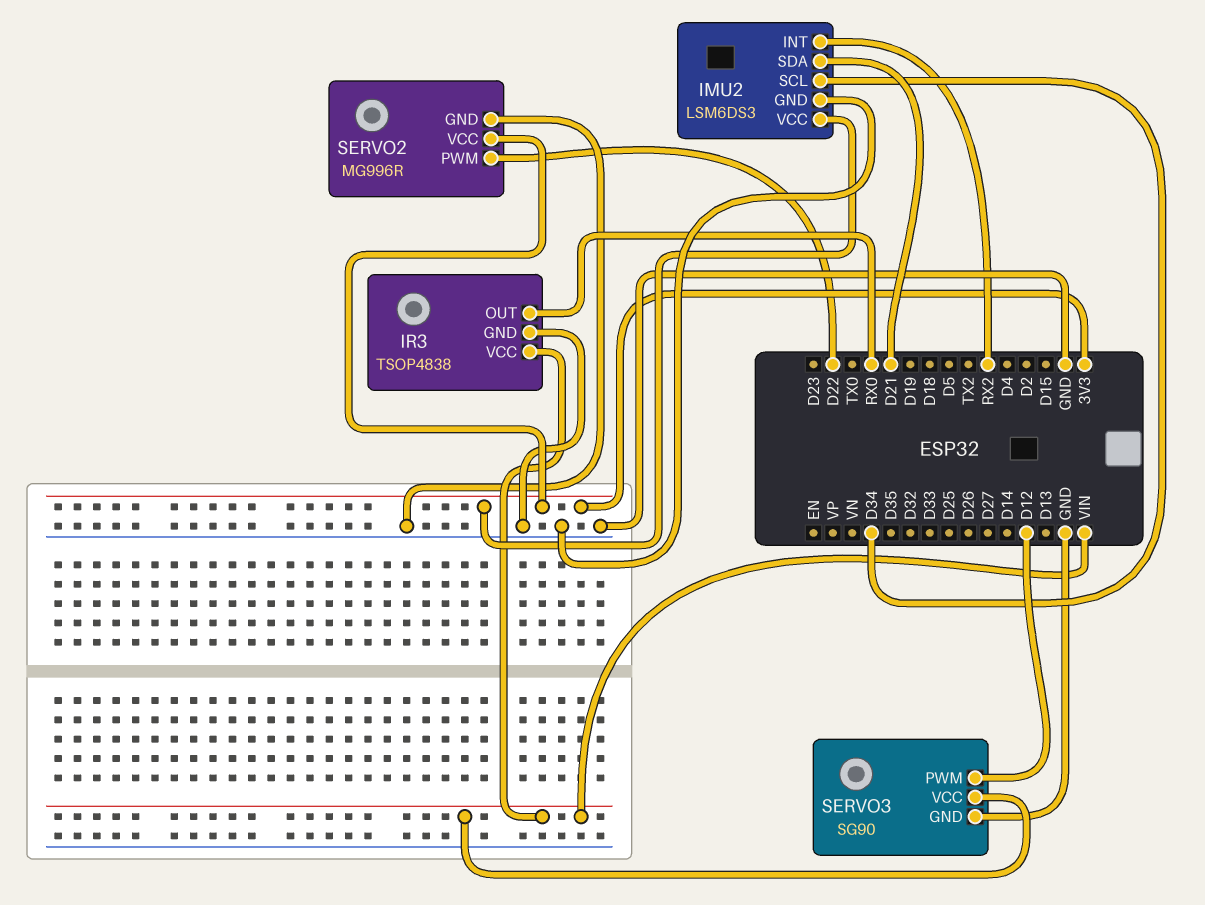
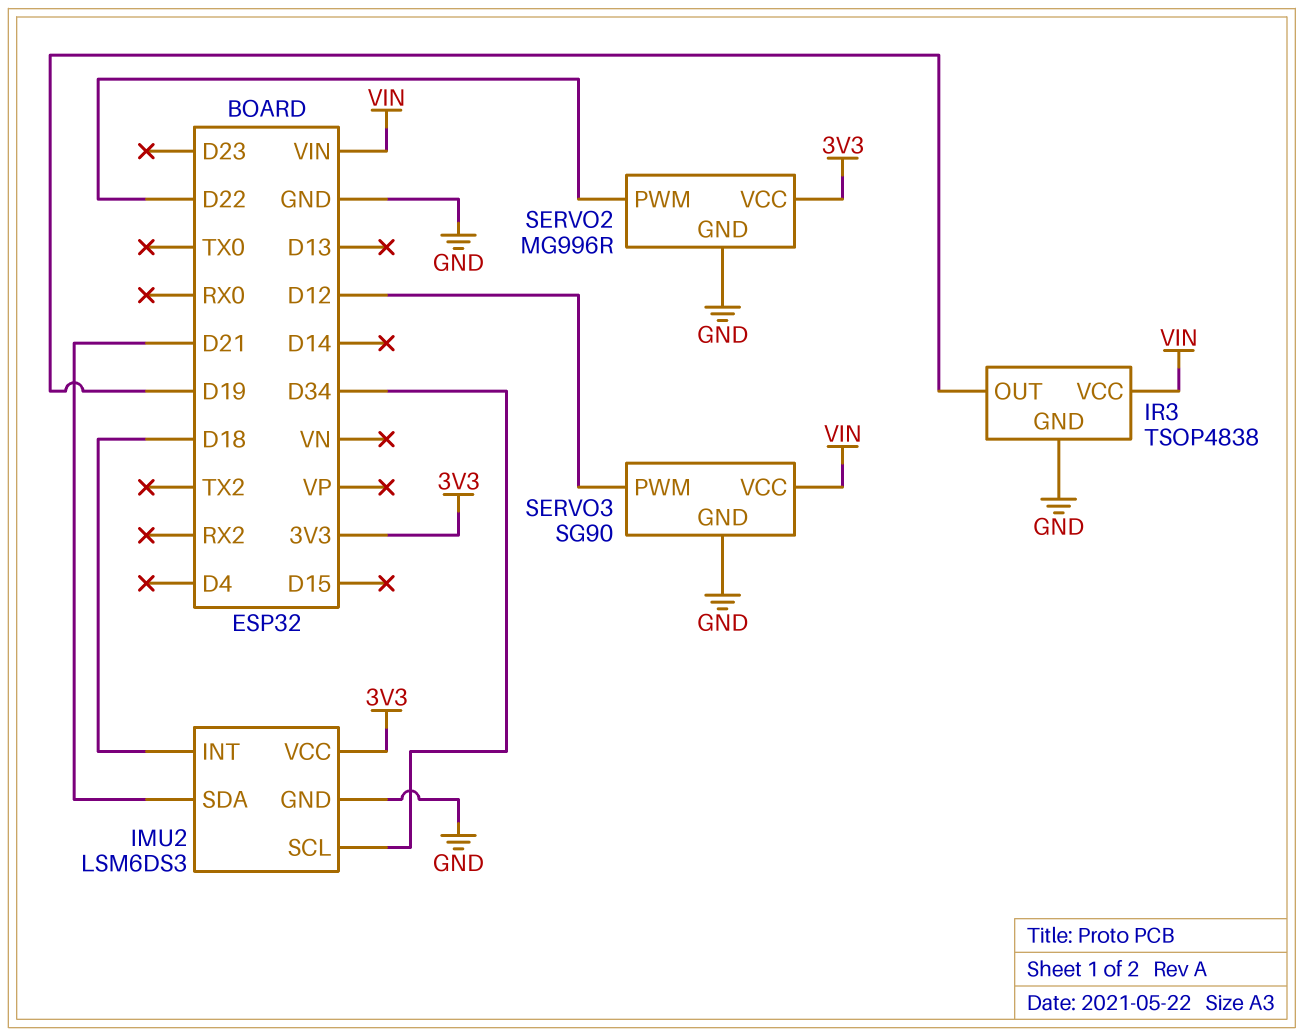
IMU2 pin INT: RX2 -> D18
IR3 pin OUT: RX0 -> D19

